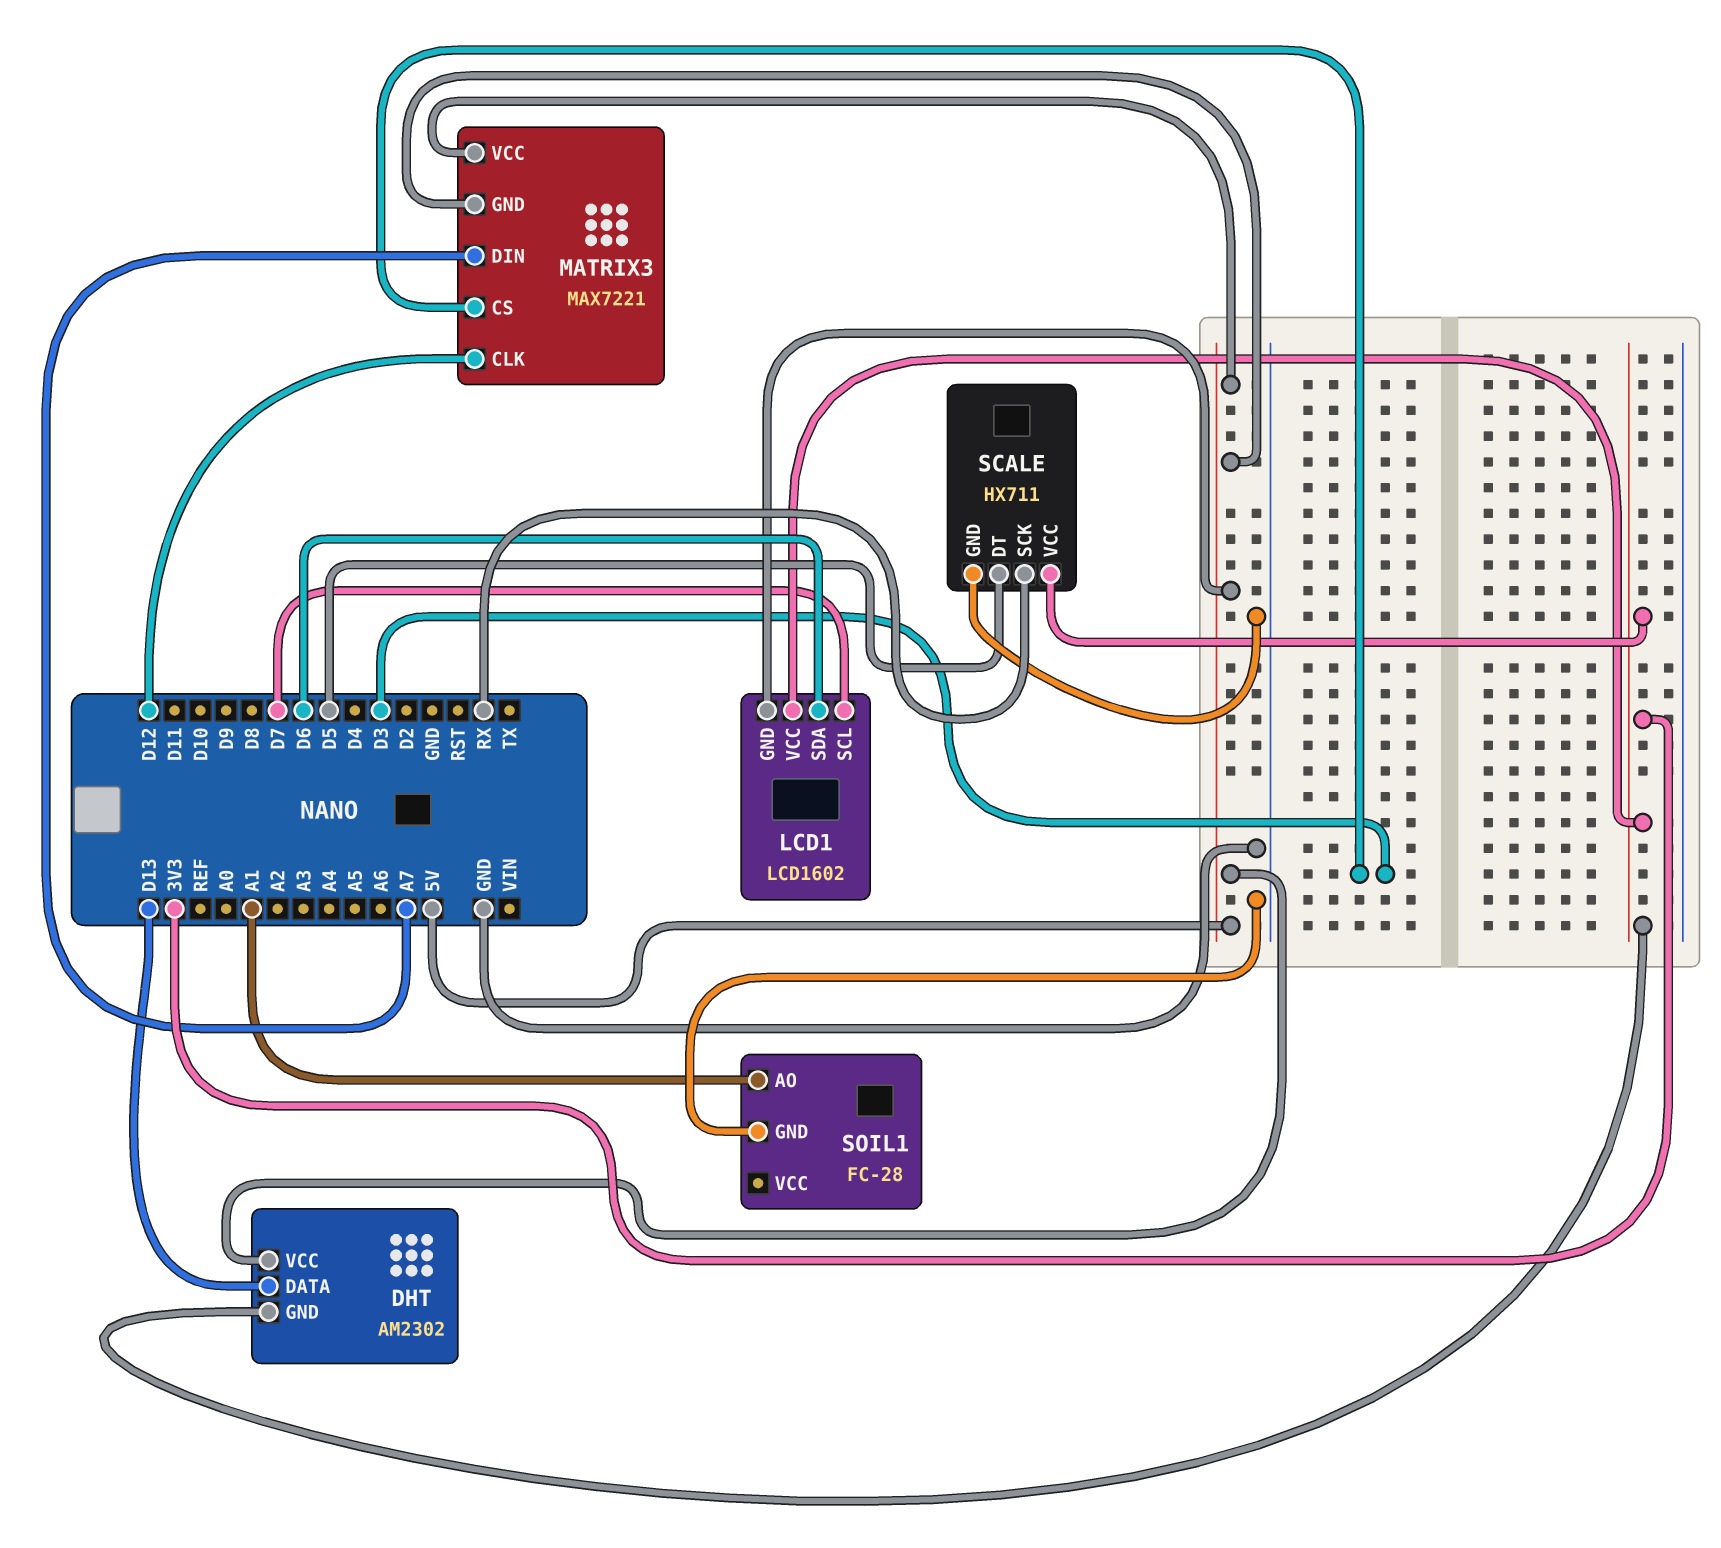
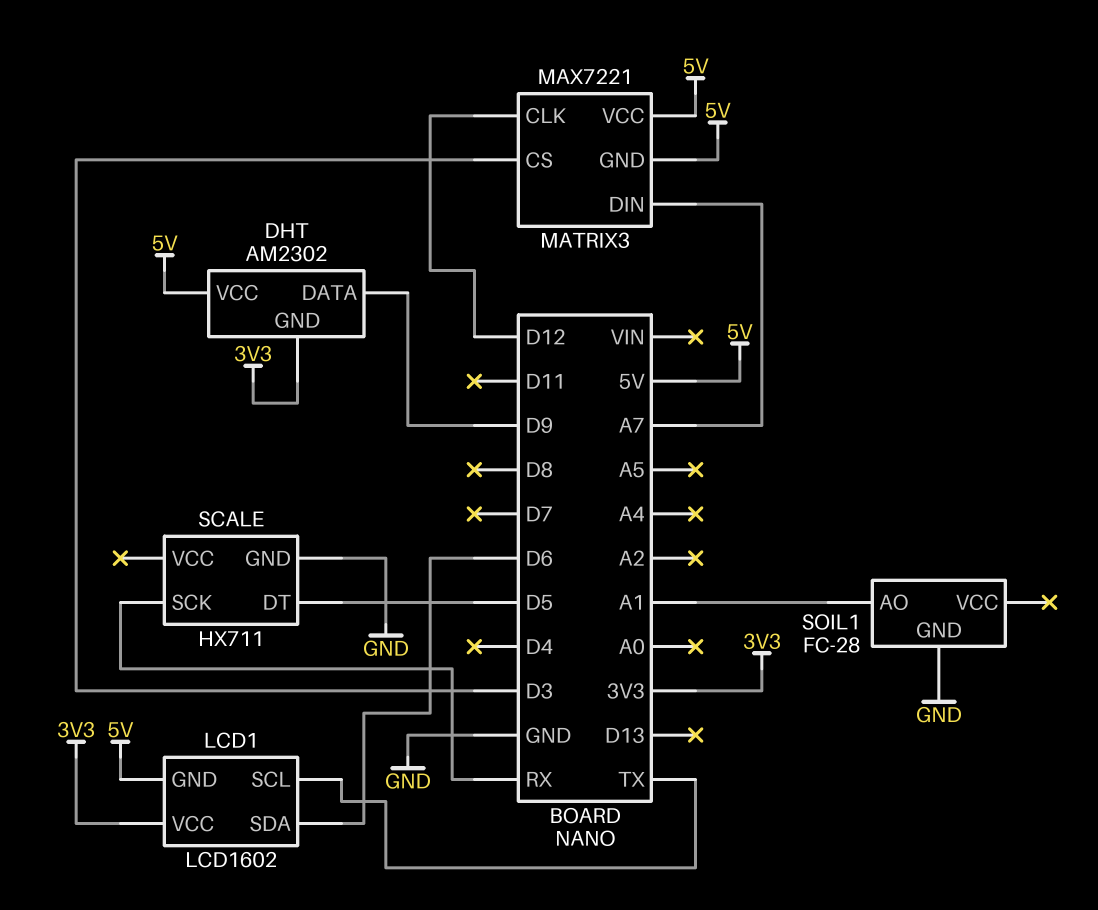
DHT pin DATA: D13 -> D9
LCD1 pin SCL: D7 -> TX
SCALE pin VCC: 3V3 -> none

